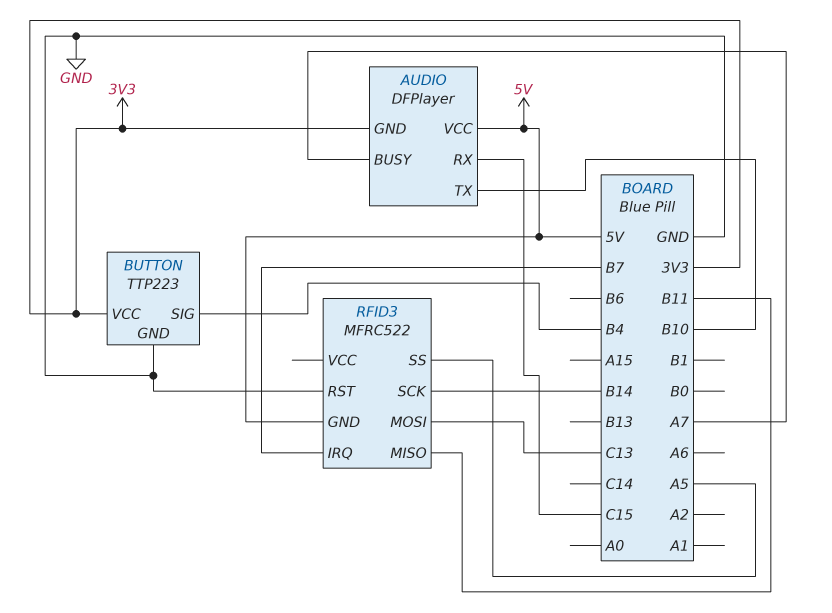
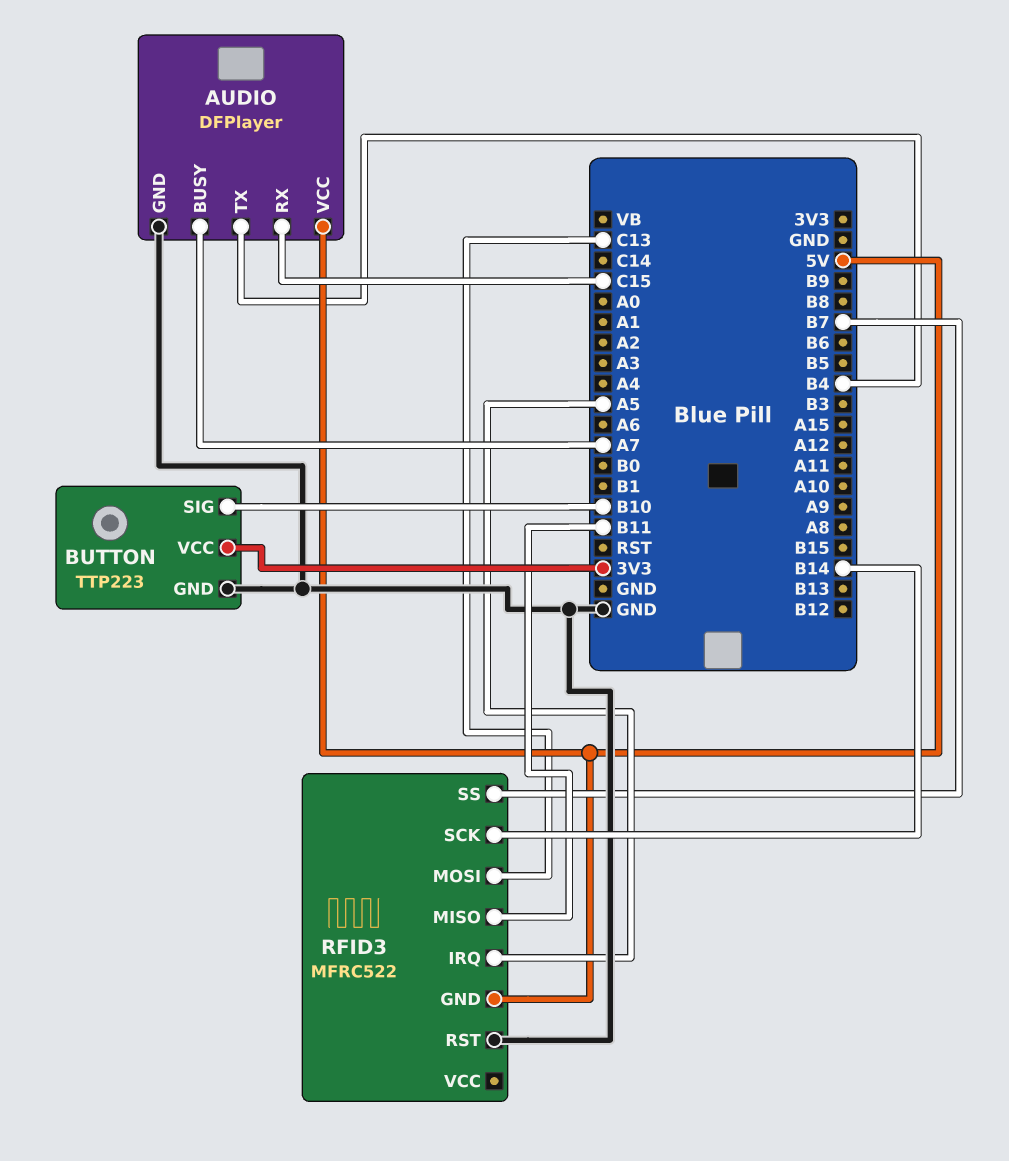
AUDIO pin GND: 3V3 -> GND
AUDIO pin TX: B10 -> B4
BUTTON pin SIG: B4 -> B10
RFID3 pin IRQ: B7 -> A5
RFID3 pin SS: A5 -> B7

